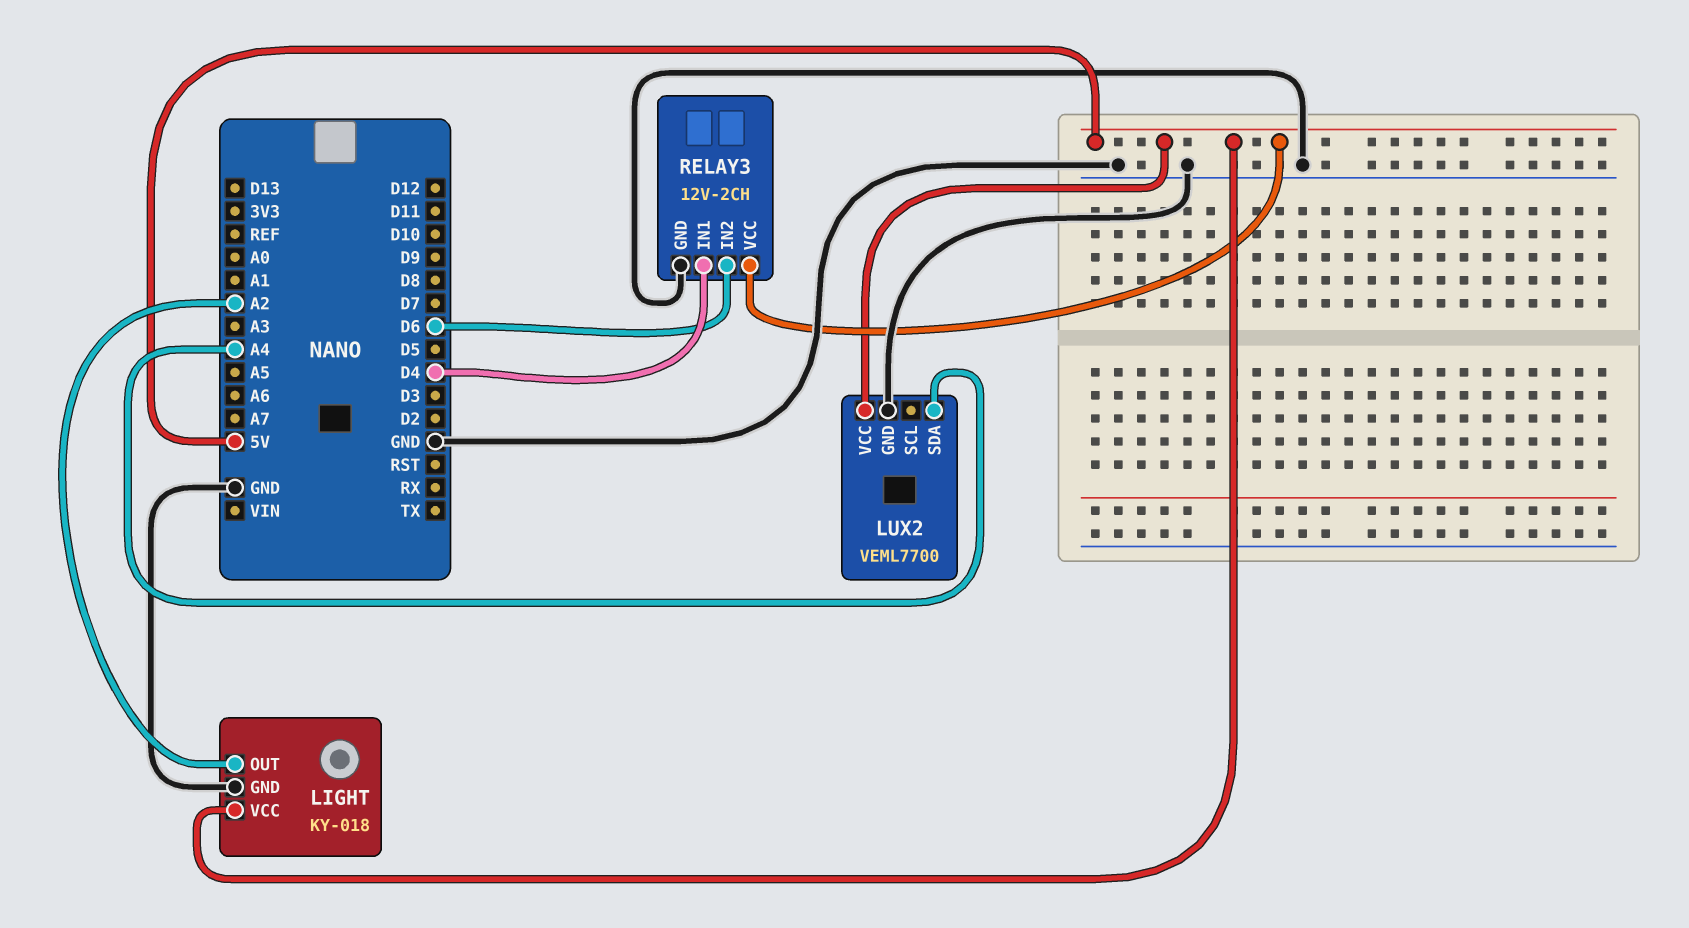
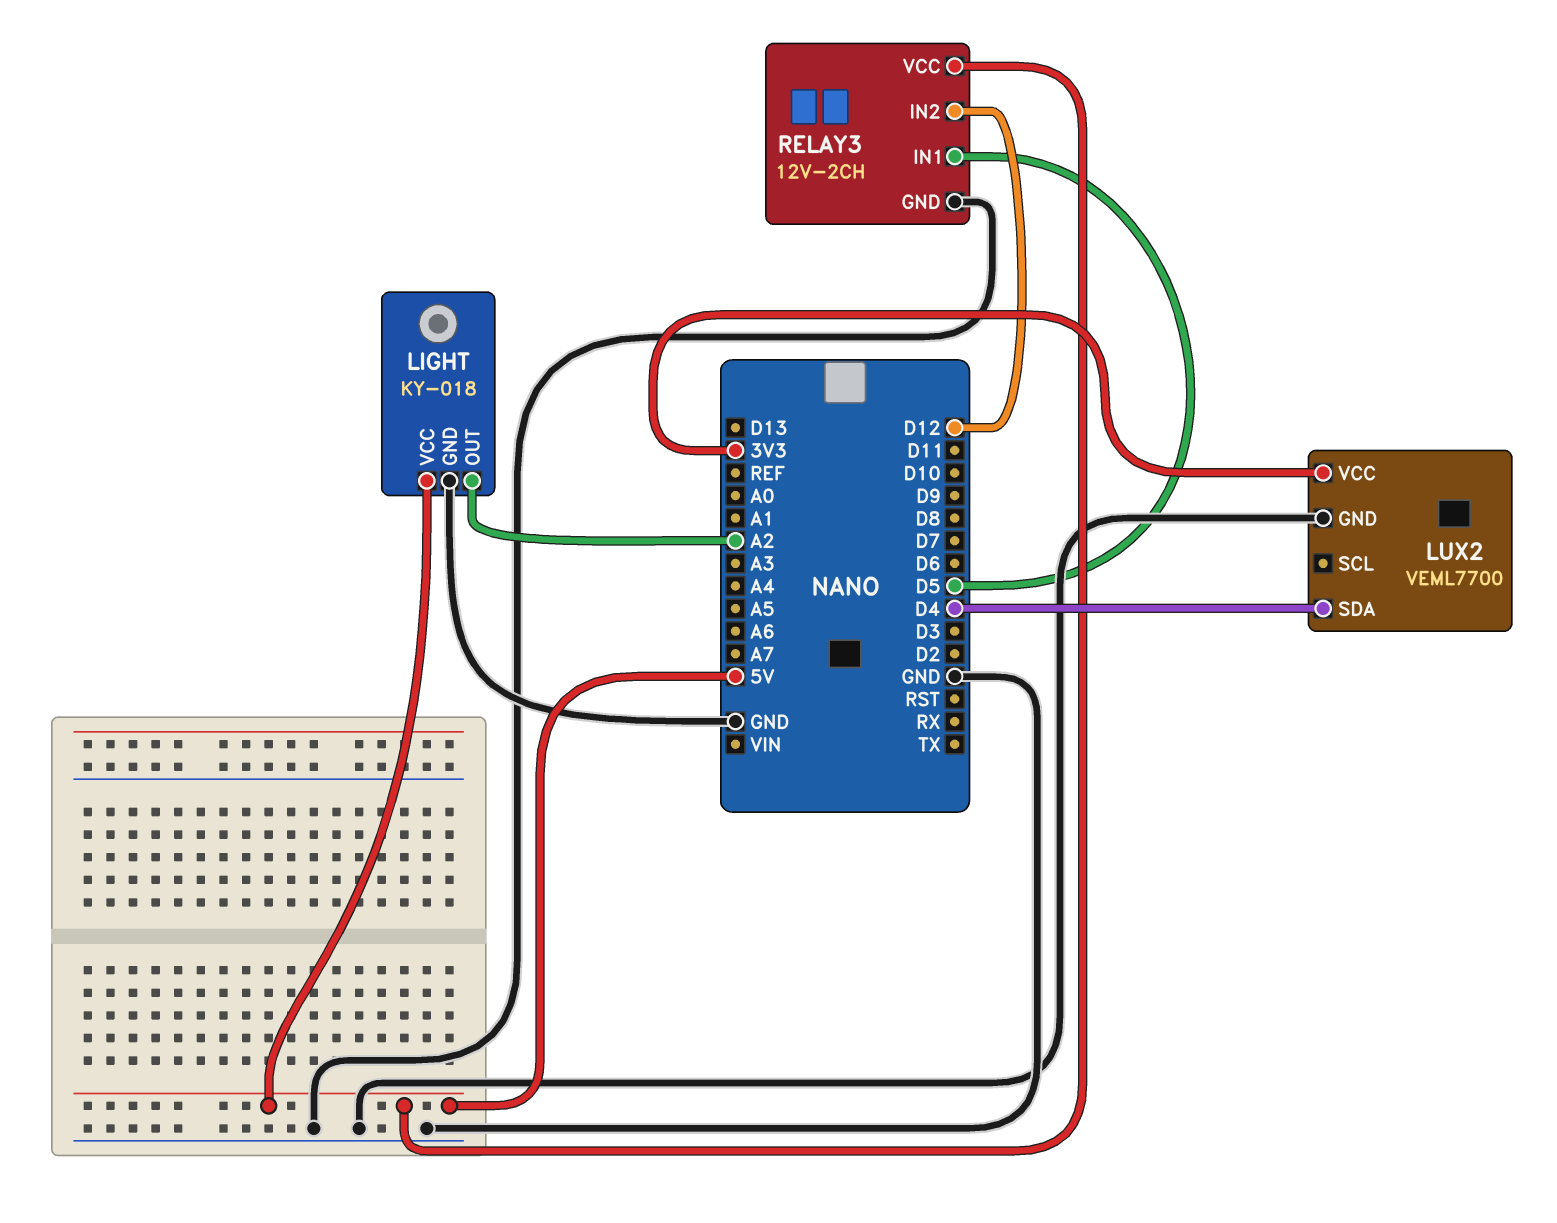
LUX2 pin SDA: A4 -> D4
LUX2 pin VCC: 5V -> 3V3
RELAY3 pin IN1: D4 -> D5
RELAY3 pin IN2: D6 -> D12

